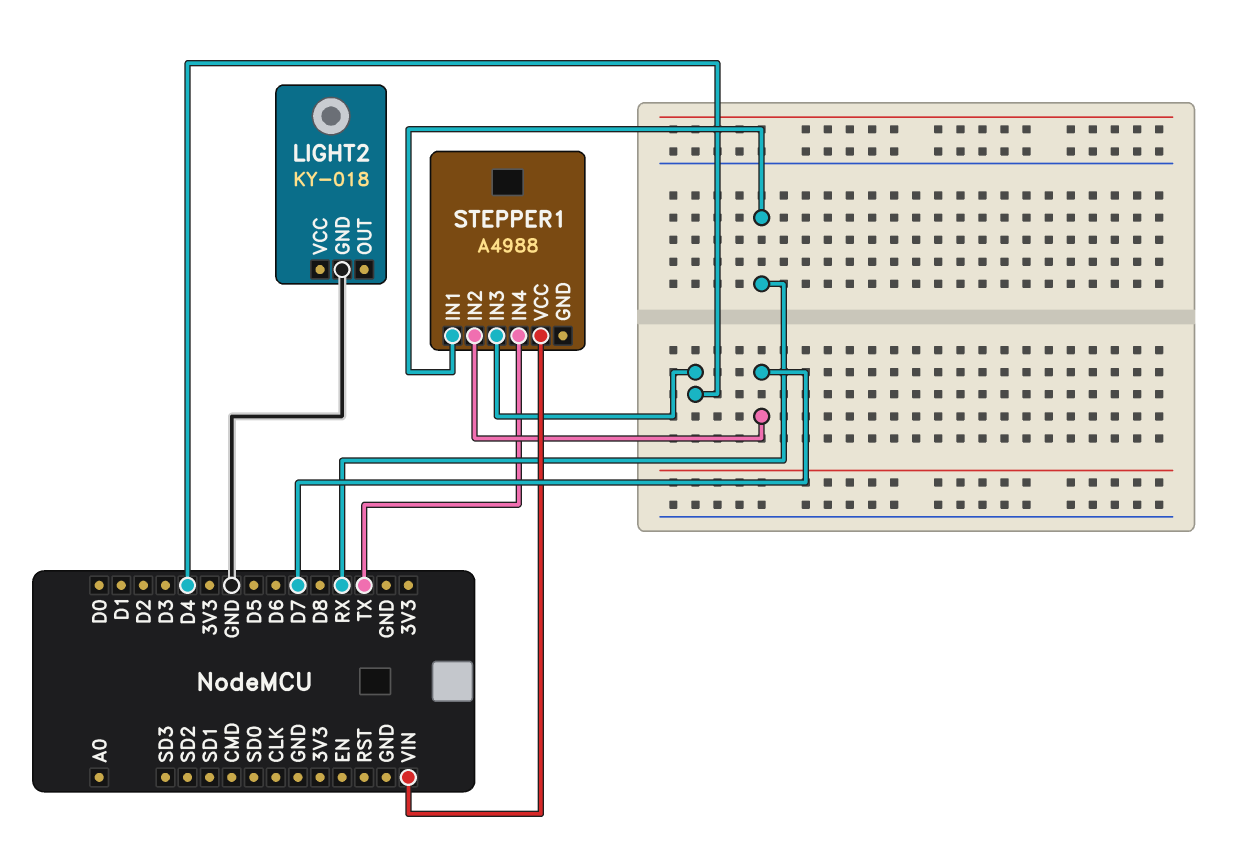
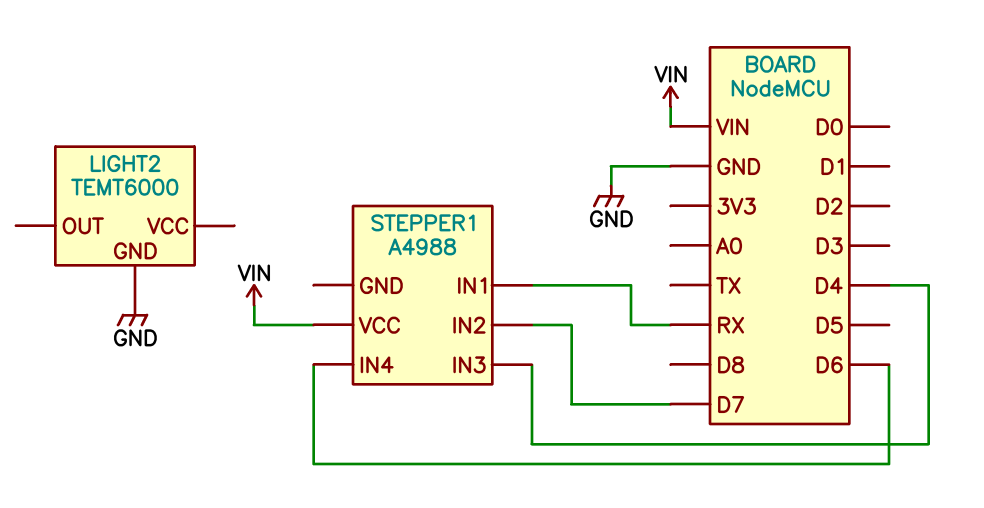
LIGHT2: KY-018 -> TEMT6000
STEPPER1 pin IN4: TX -> D6

